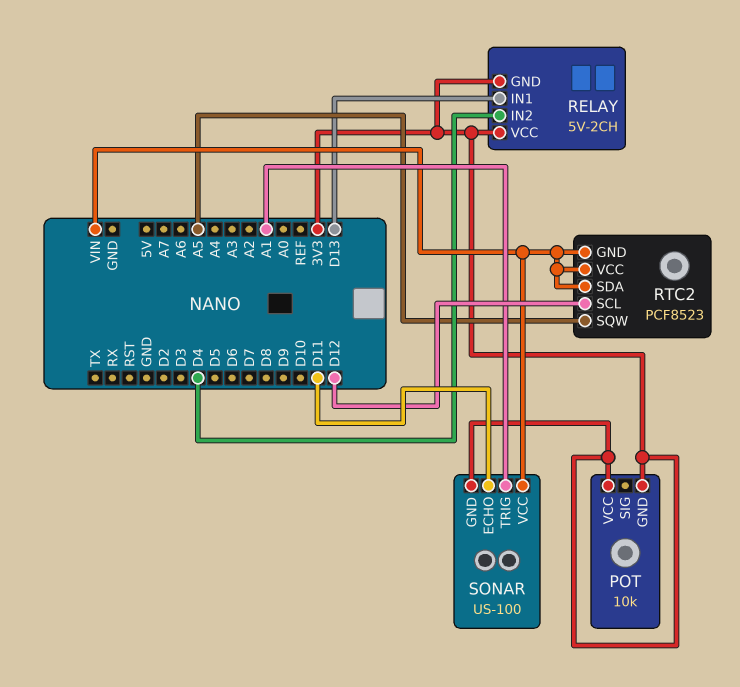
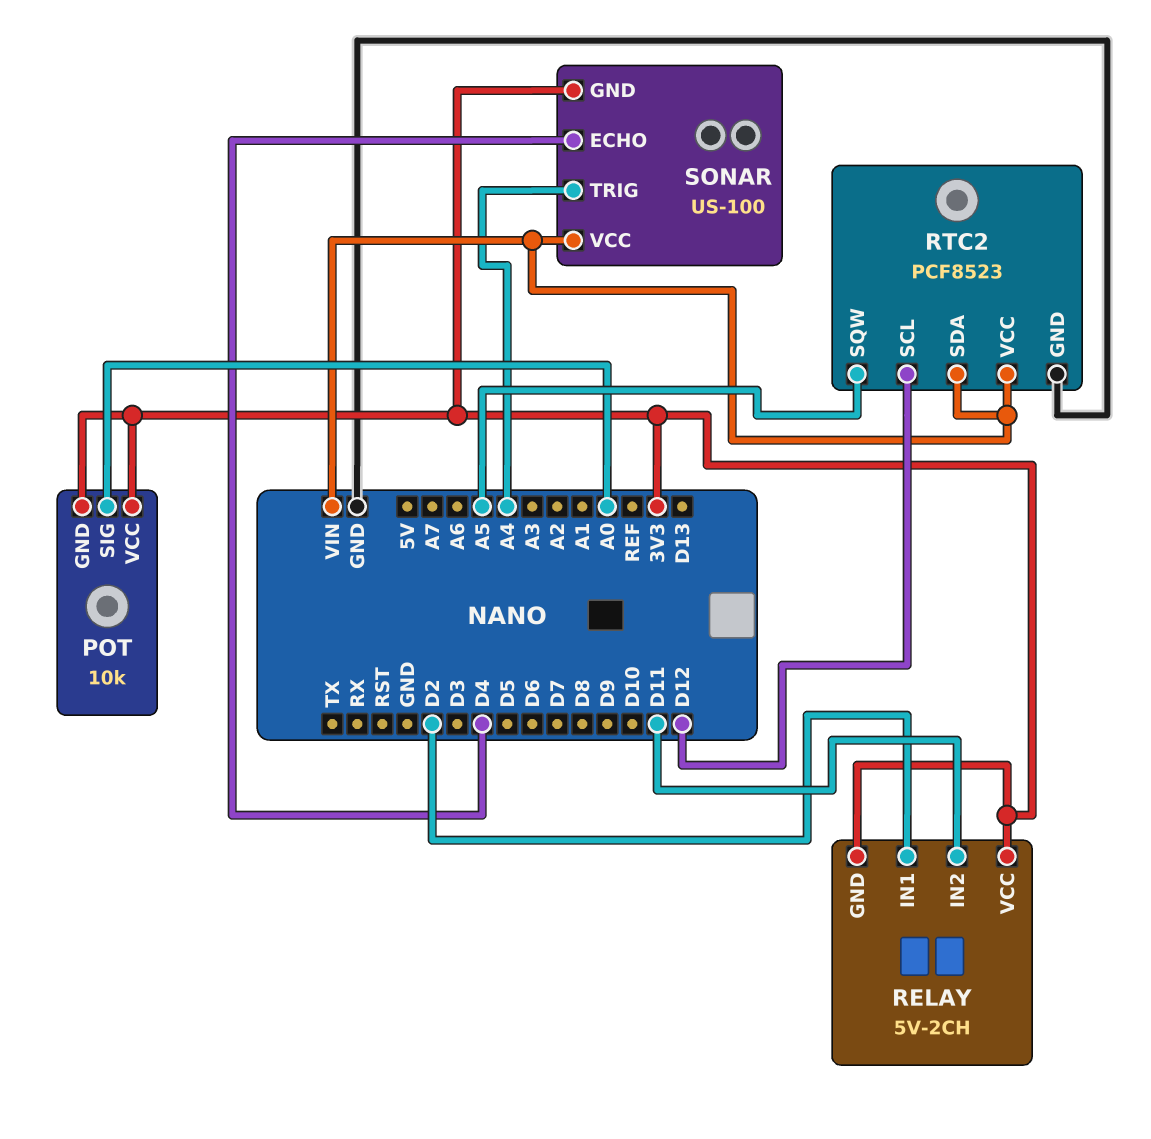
POT pin SIG: none -> A0
RELAY pin IN1: D13 -> D2
RELAY pin IN2: D4 -> D11
RTC2 pin GND: VIN -> GND
SONAR pin ECHO: D11 -> D4
SONAR pin TRIG: A1 -> A4

